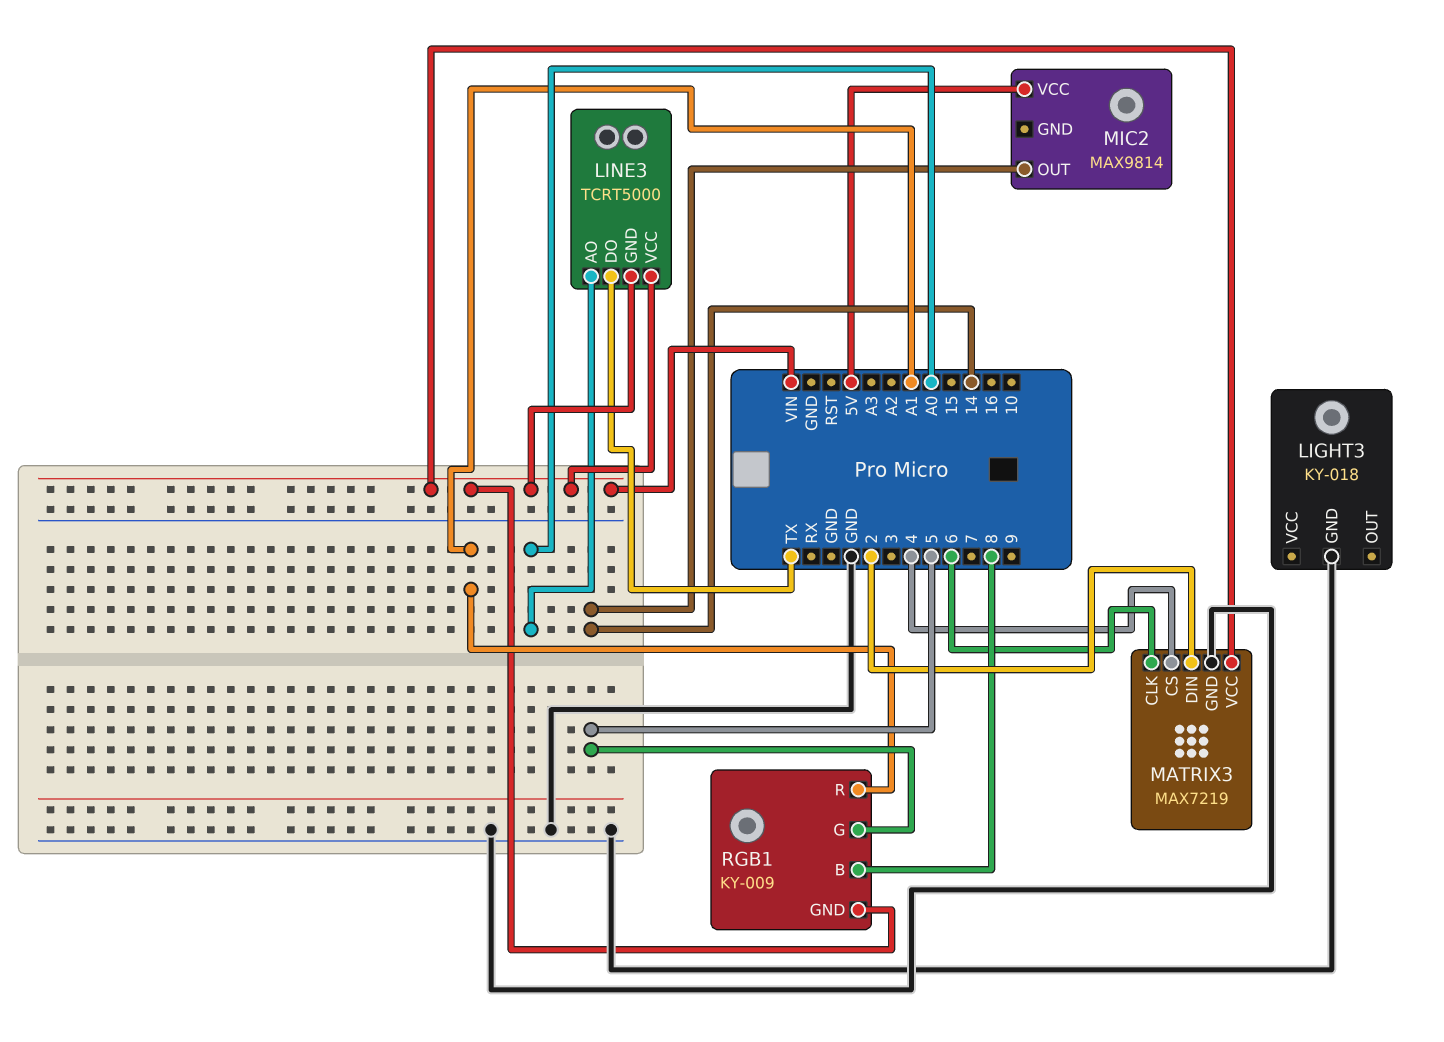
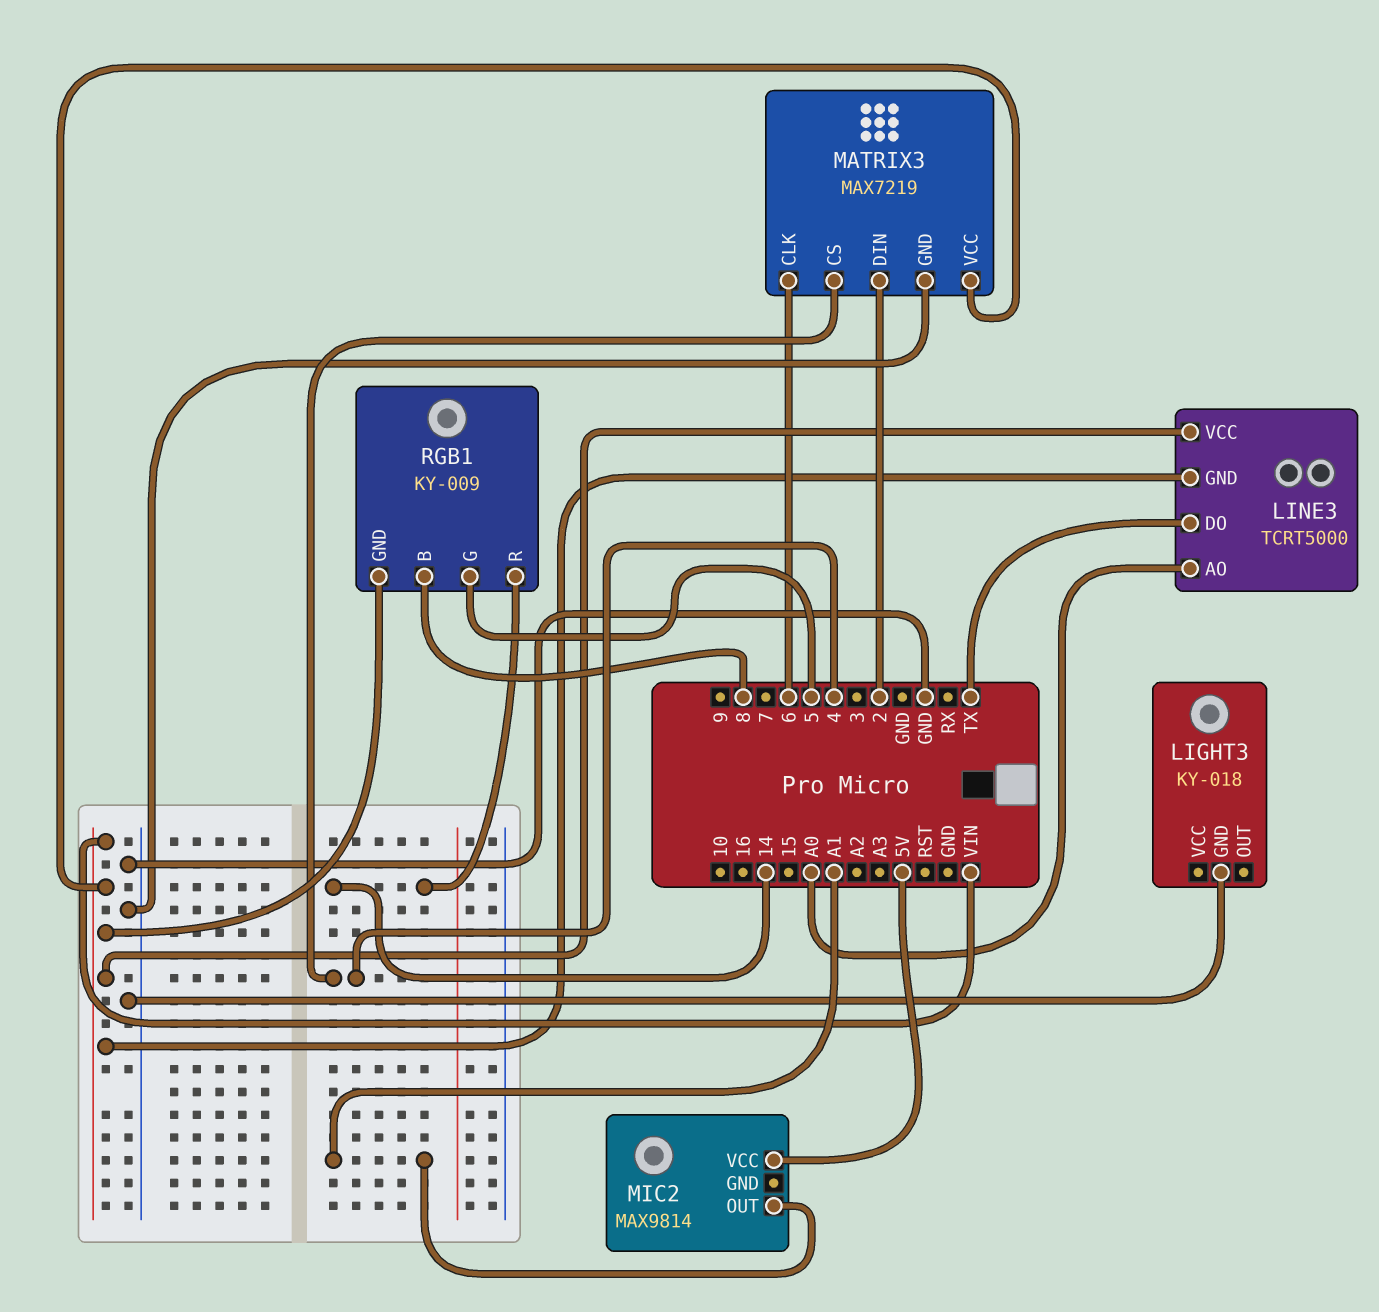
MIC2 pin OUT: 14 -> A1
RGB1 pin R: A1 -> 14

